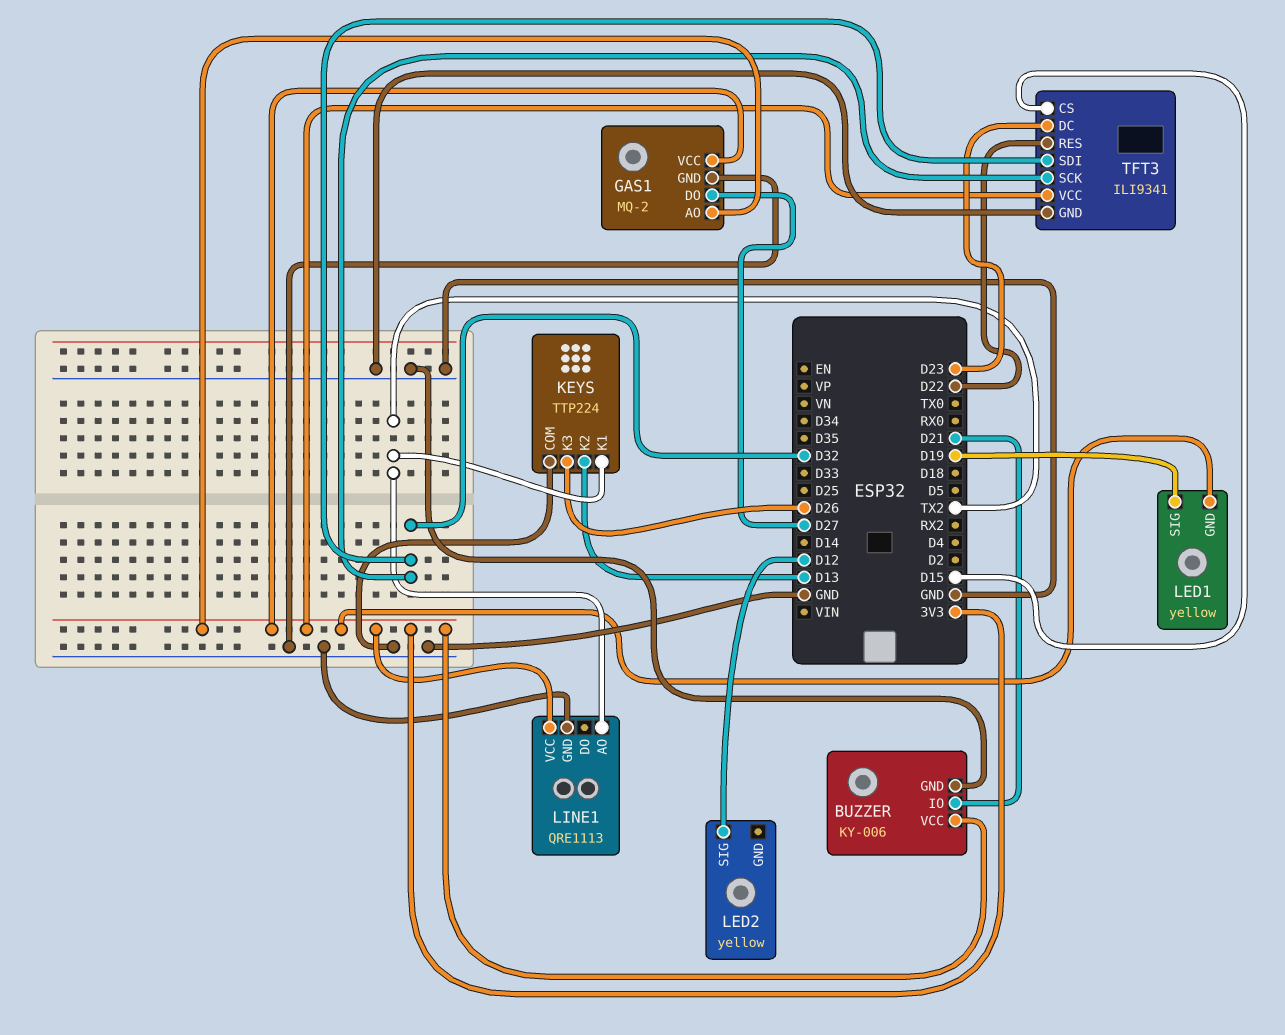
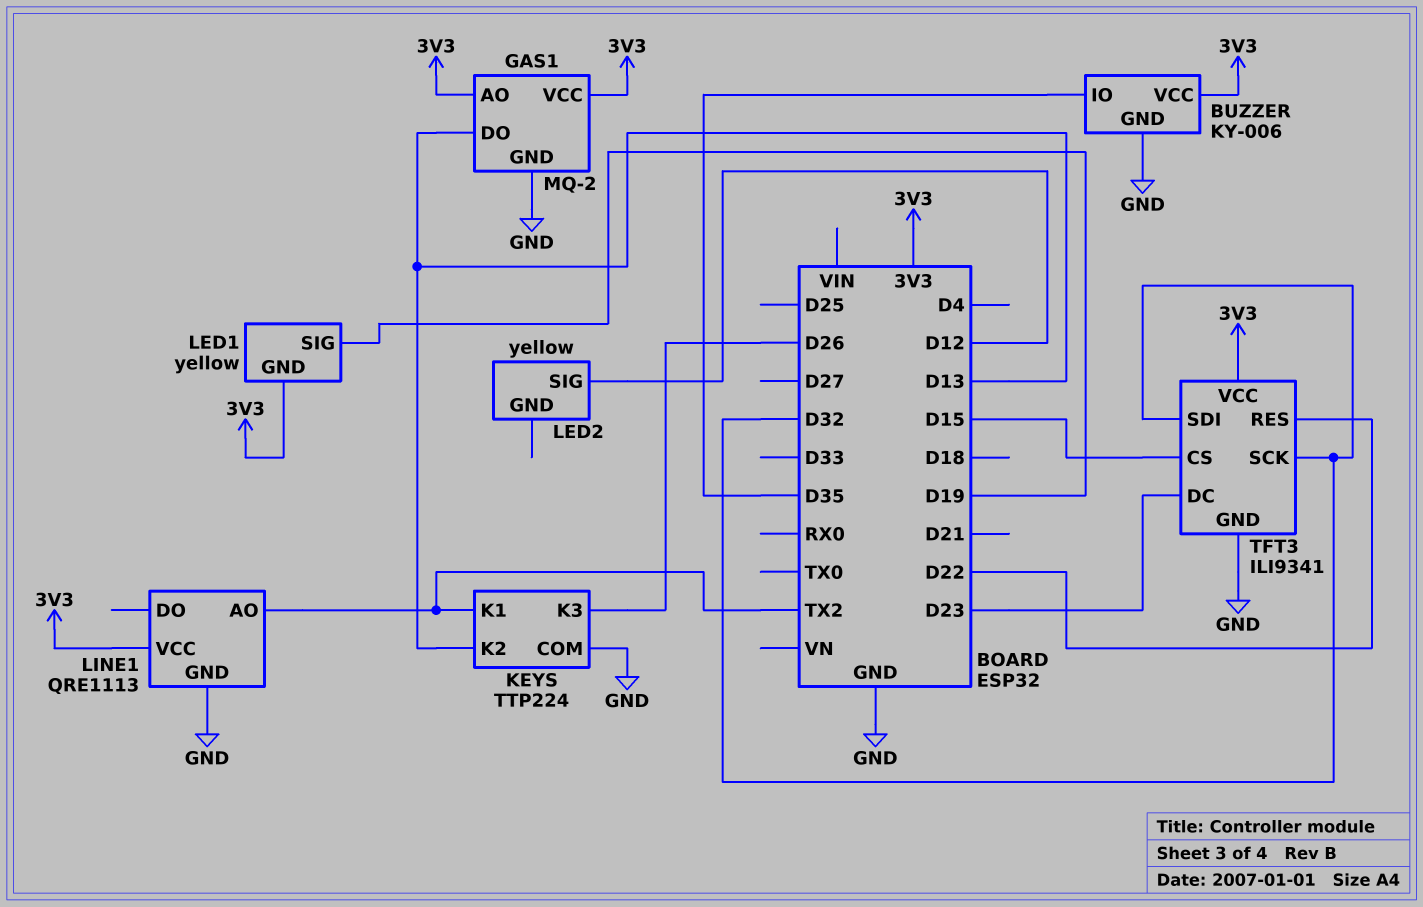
BUZZER pin IO: D21 -> D35
GAS1 pin DO: D27 -> D13

